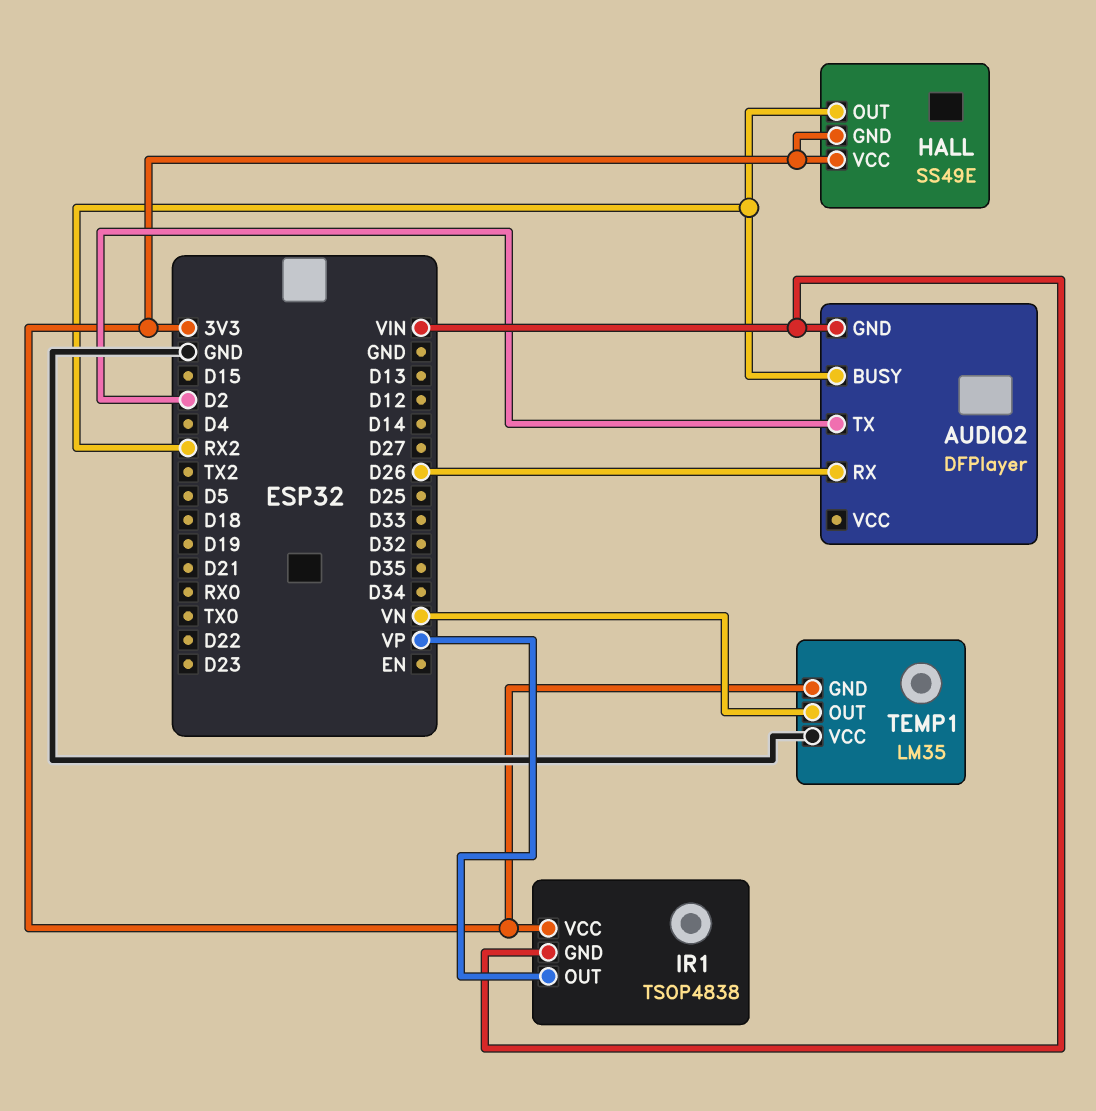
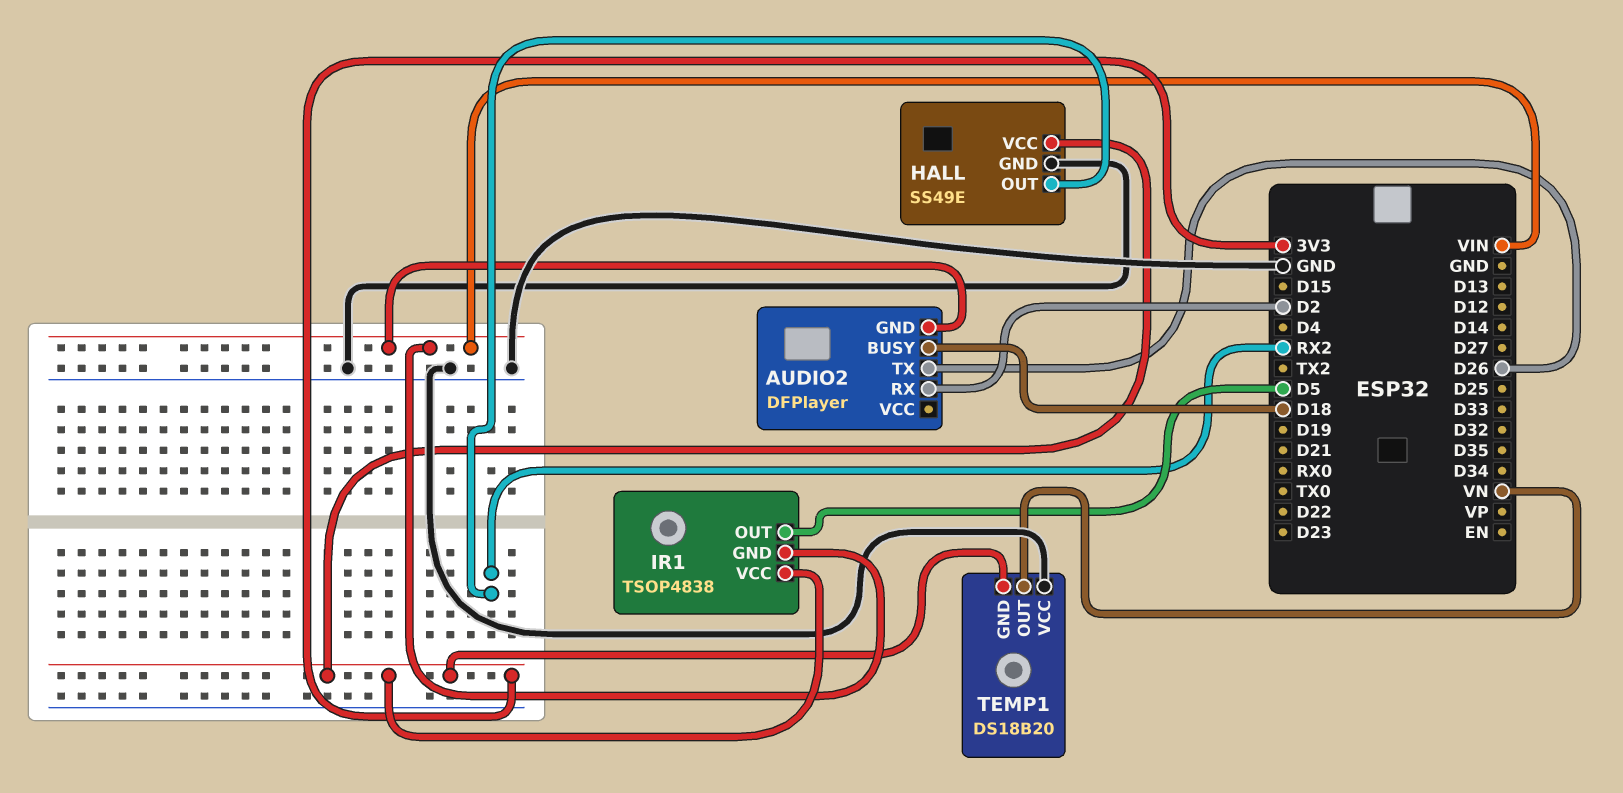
AUDIO2 pin BUSY: RX2 -> D18
AUDIO2 pin RX: D26 -> D2
AUDIO2 pin TX: D2 -> D26
HALL pin GND: 3V3 -> GND
IR1 pin OUT: VP -> D5
TEMP1: LM35 -> DS18B20

